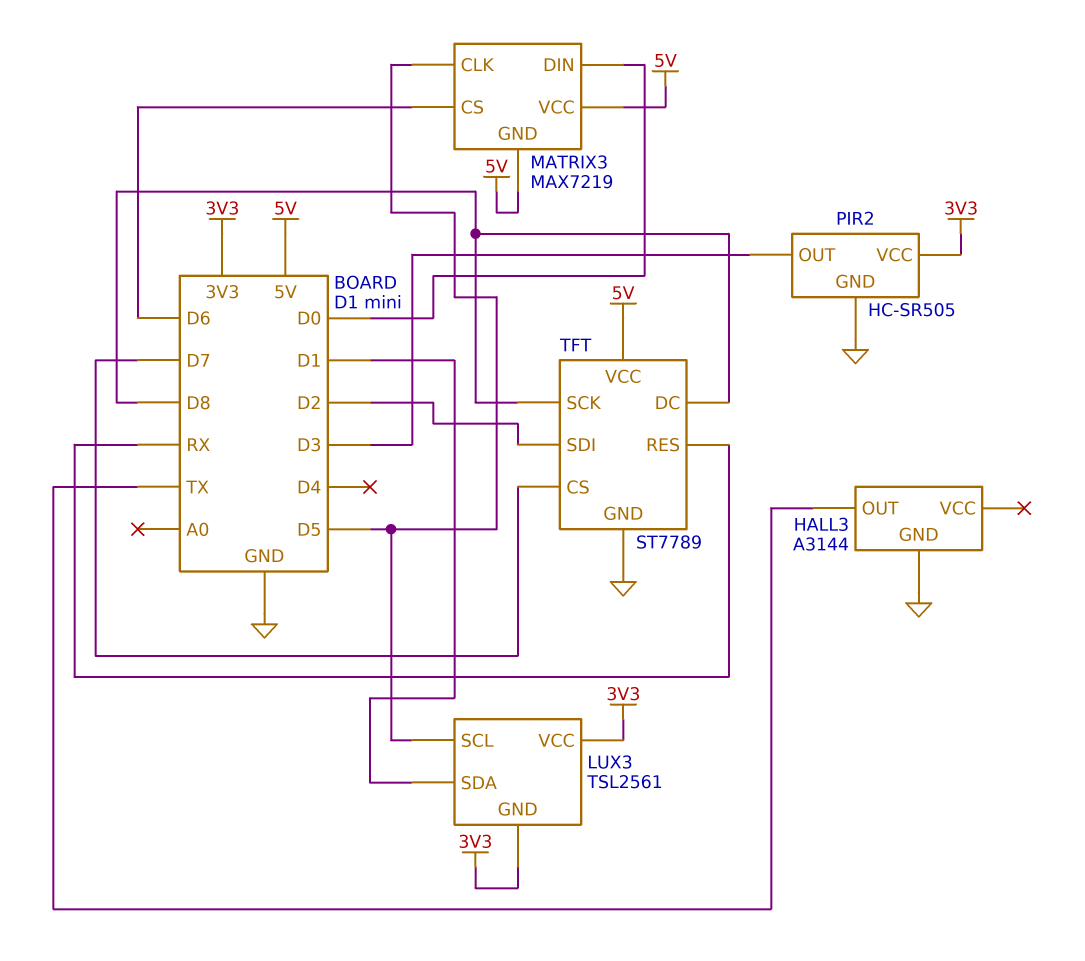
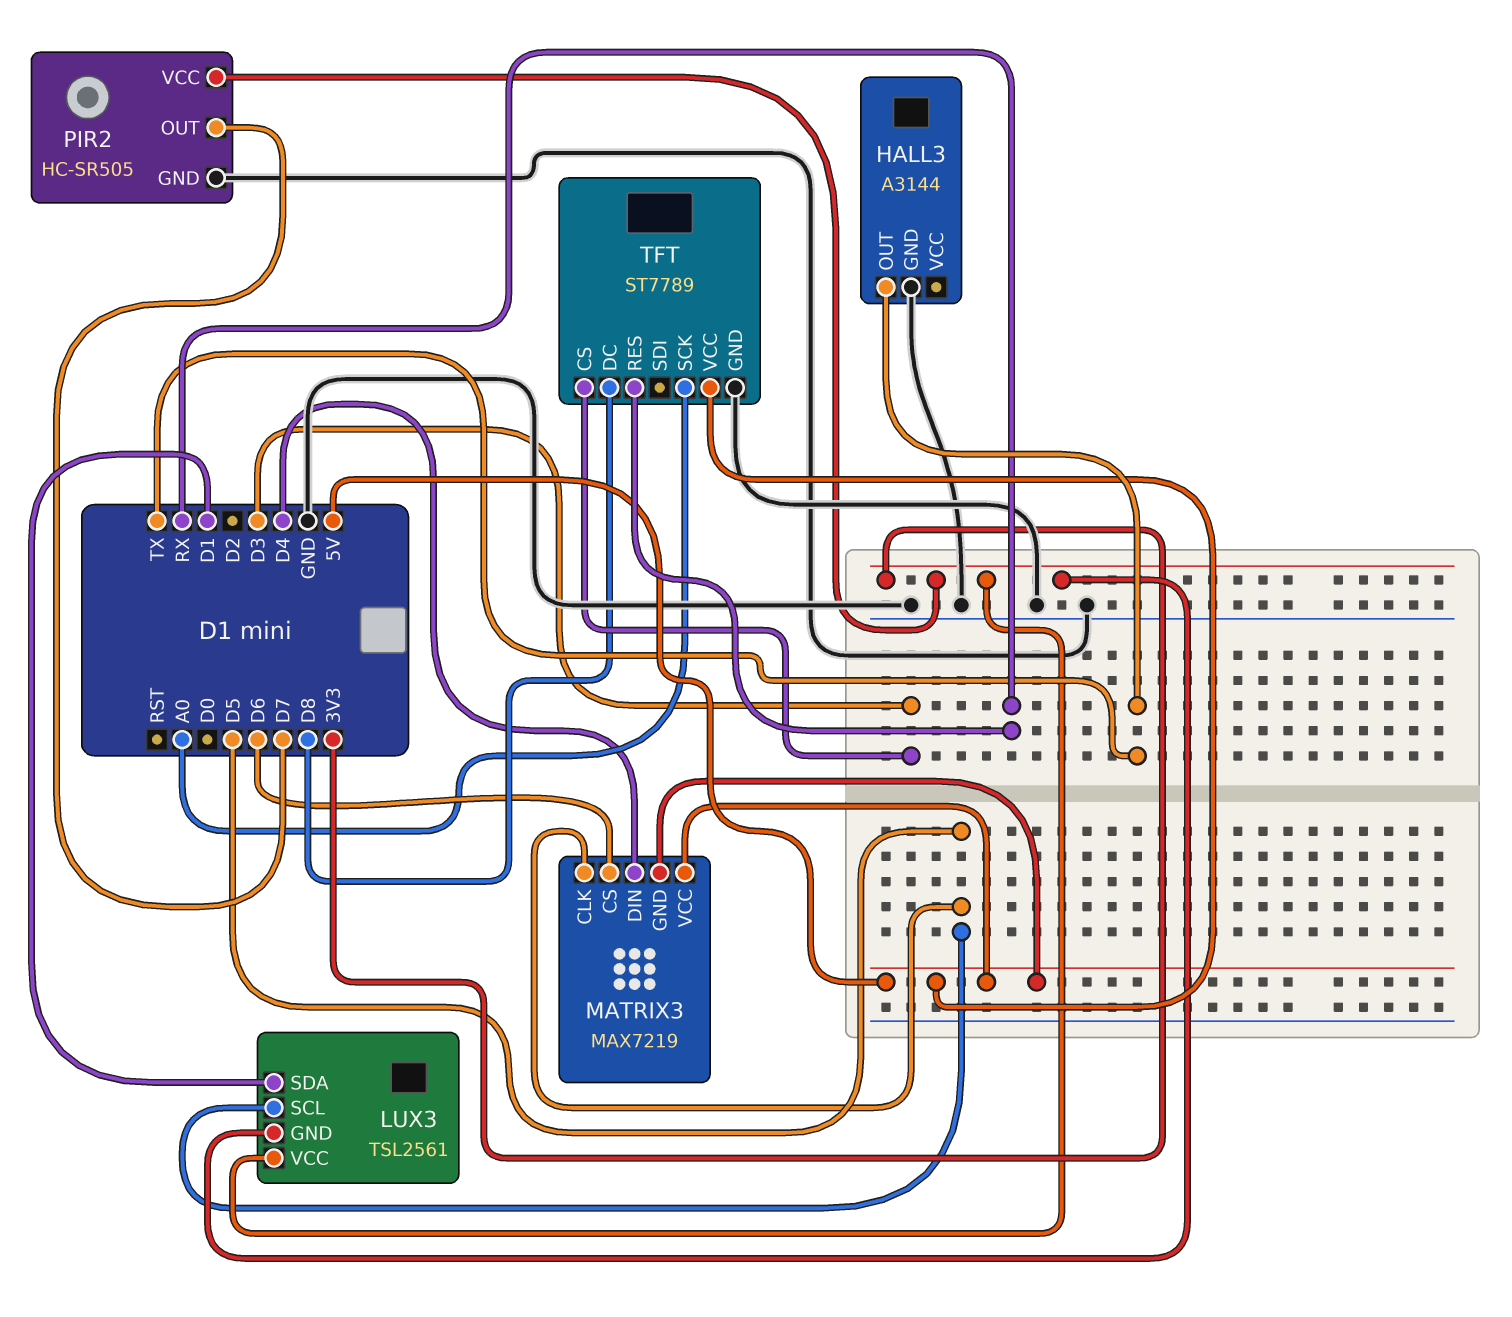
MATRIX3 pin DIN: D0 -> D4
PIR2 pin OUT: D3 -> D7
TFT pin CS: D7 -> D3
TFT pin SCK: D8 -> A0
TFT pin SDI: D2 -> none

